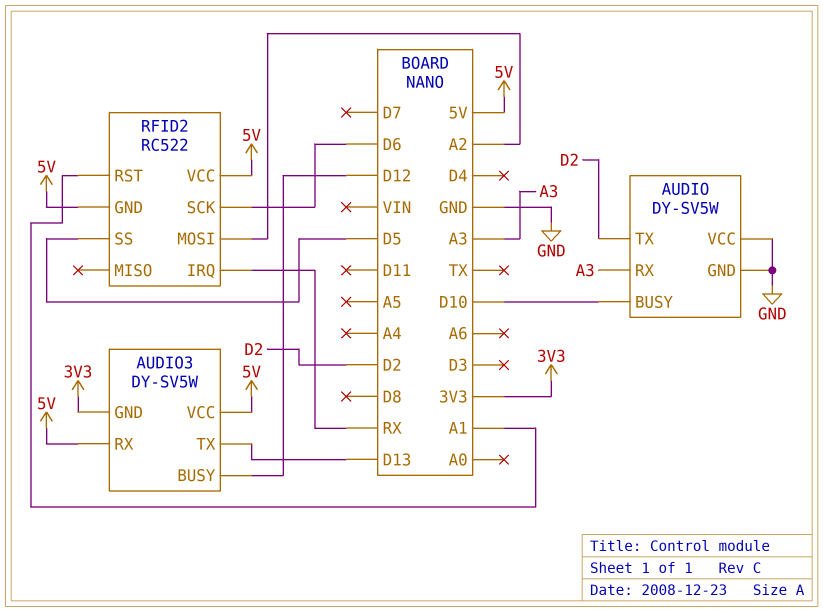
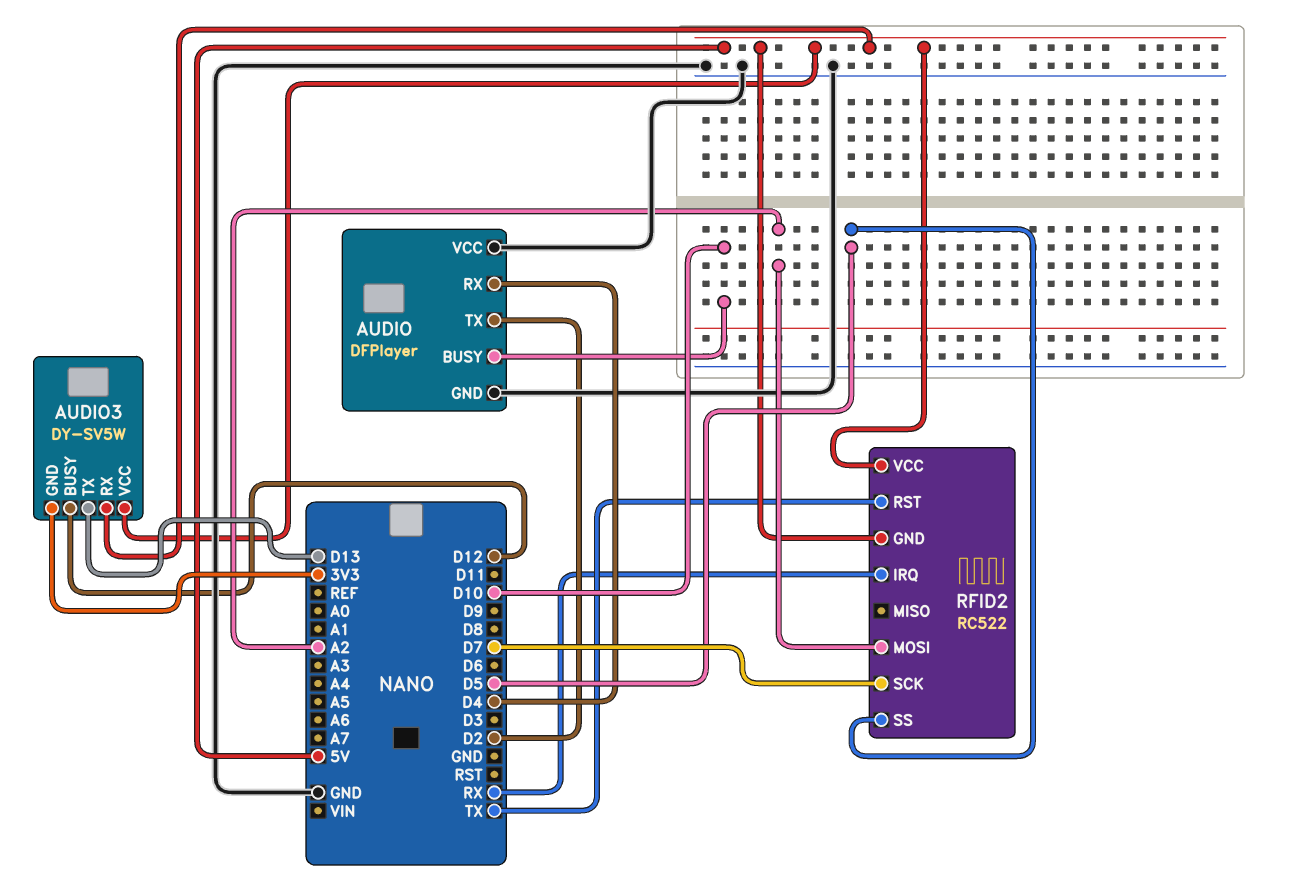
AUDIO: DY-SV5W -> DFPlayer
AUDIO pin RX: A3 -> D4
RFID2 pin RST: A1 -> TX
RFID2 pin SCK: D6 -> D7

